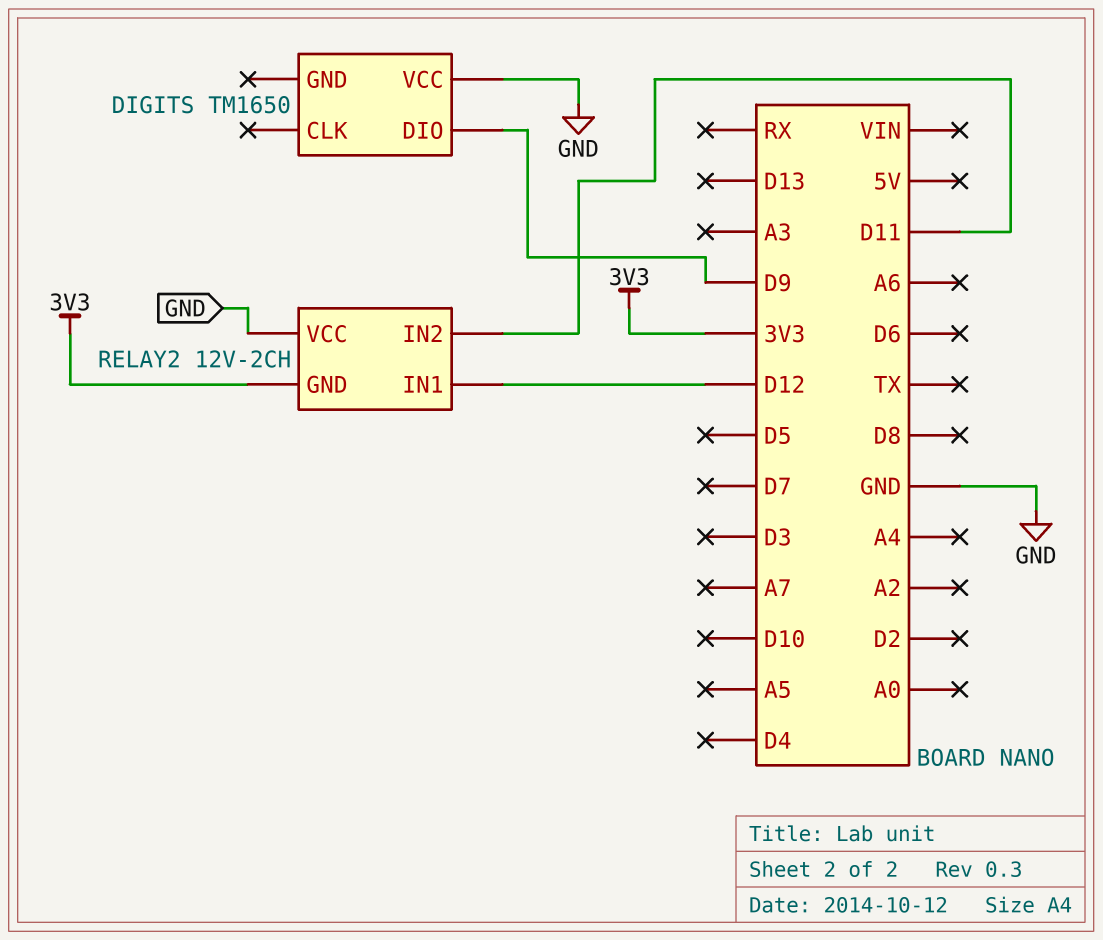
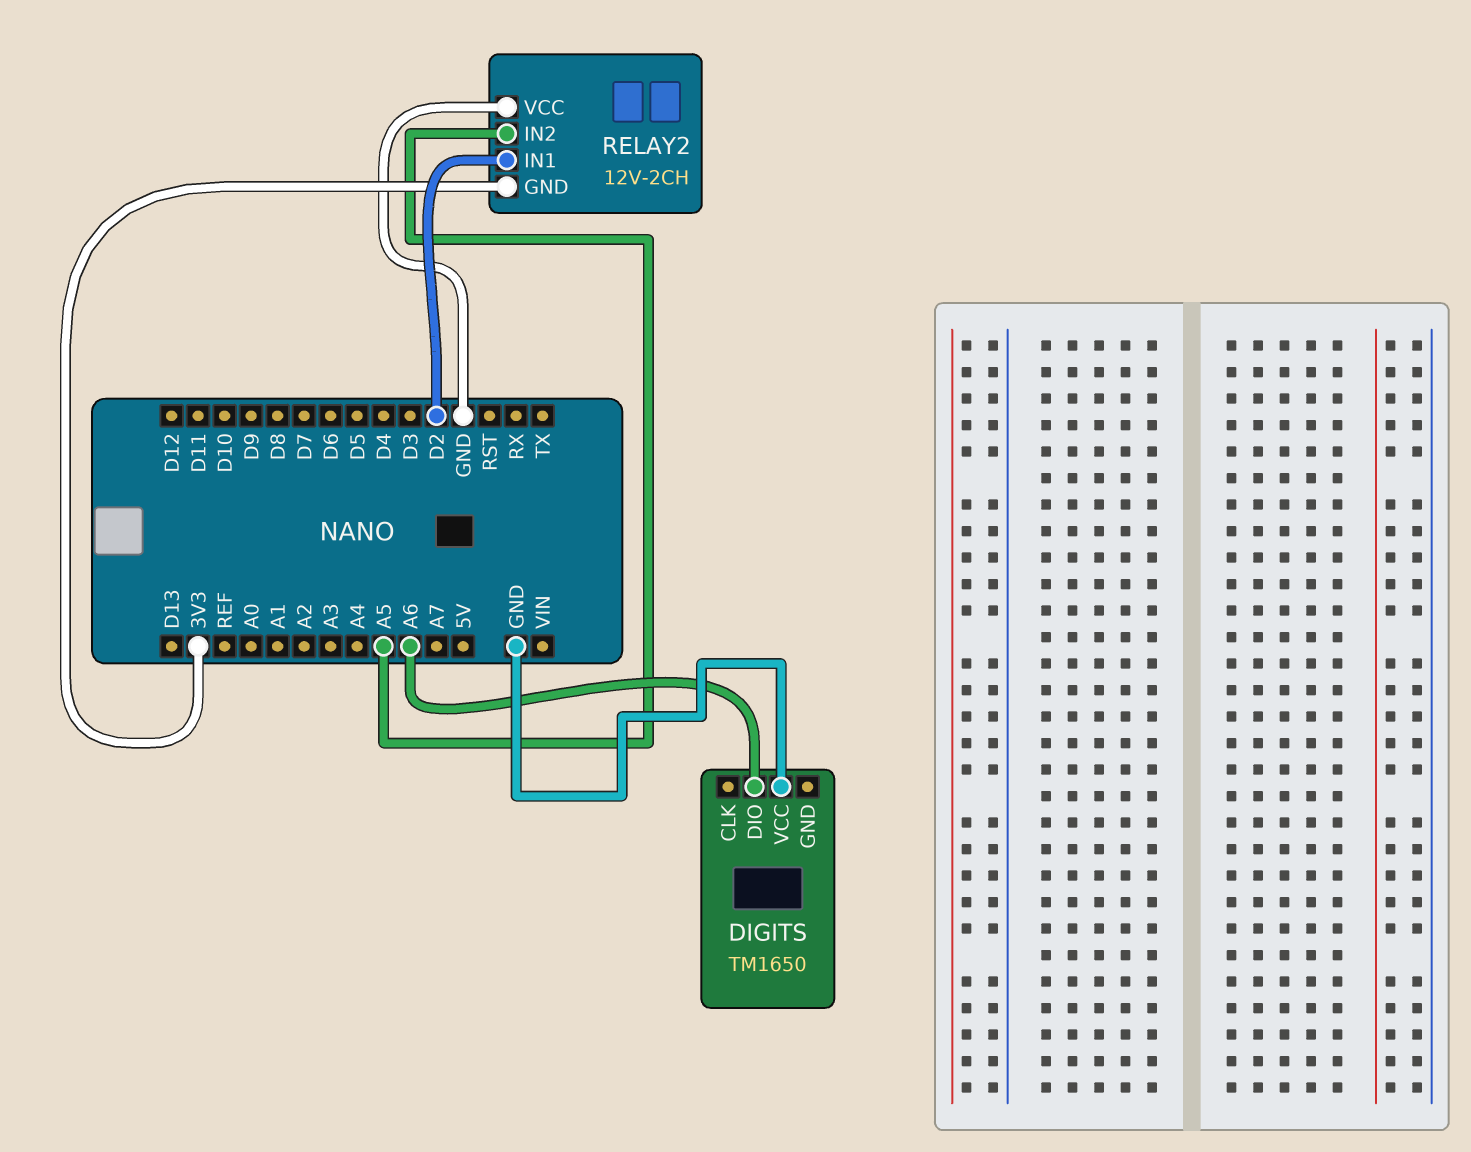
DIGITS pin DIO: D9 -> A6
RELAY2 pin IN1: D12 -> D2
RELAY2 pin IN2: D11 -> A5

